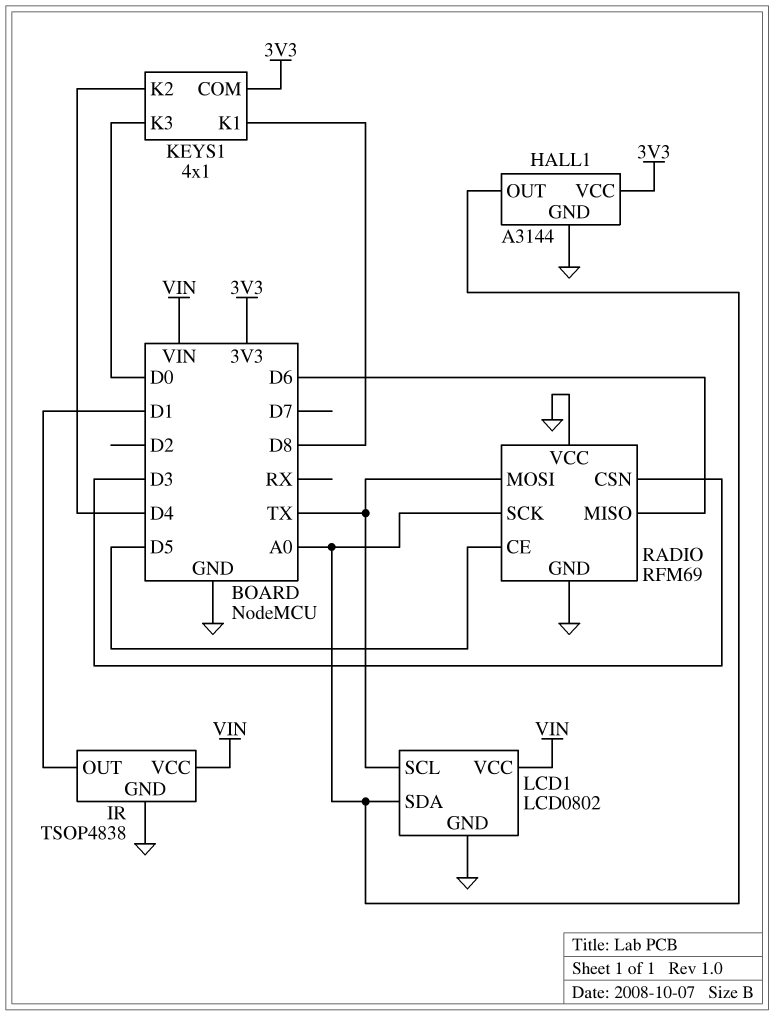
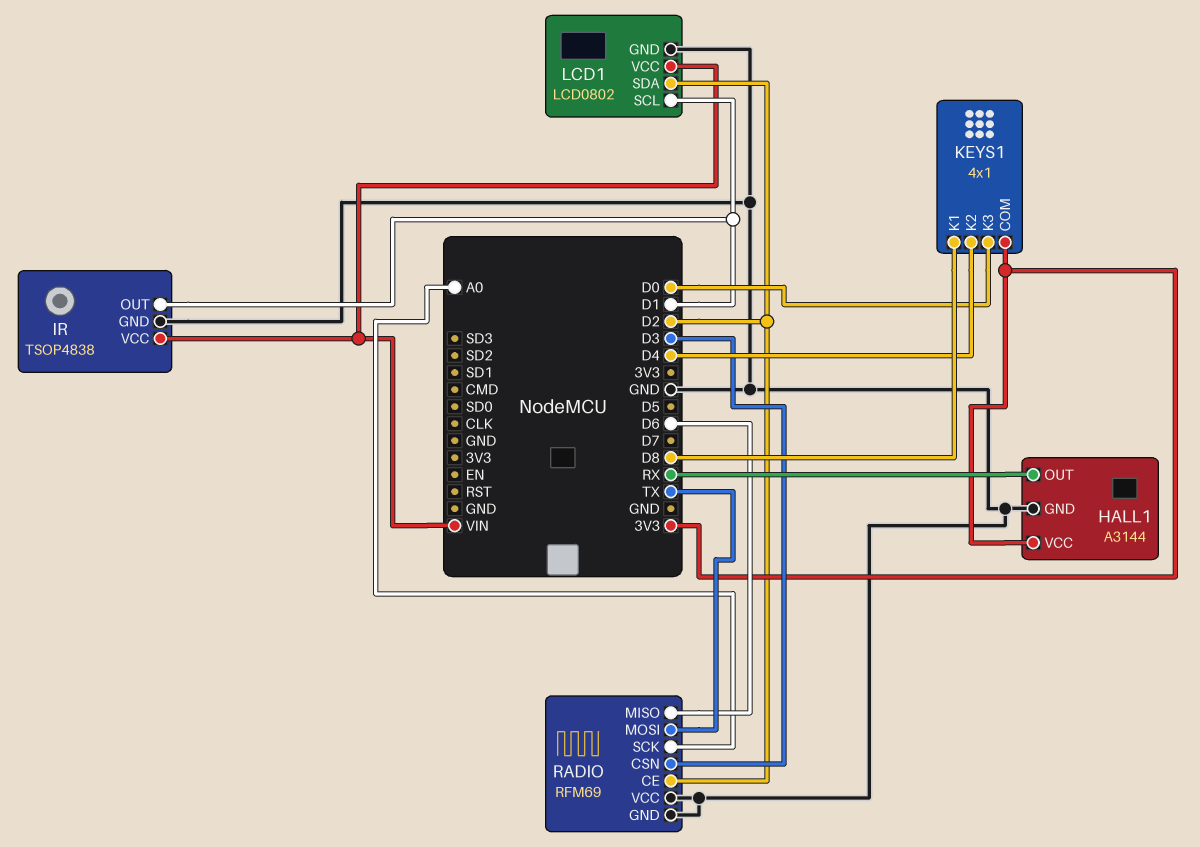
HALL1 pin OUT: A0 -> RX
LCD1 pin SCL: TX -> D1
LCD1 pin SDA: A0 -> D2
RADIO pin CE: D5 -> D2

